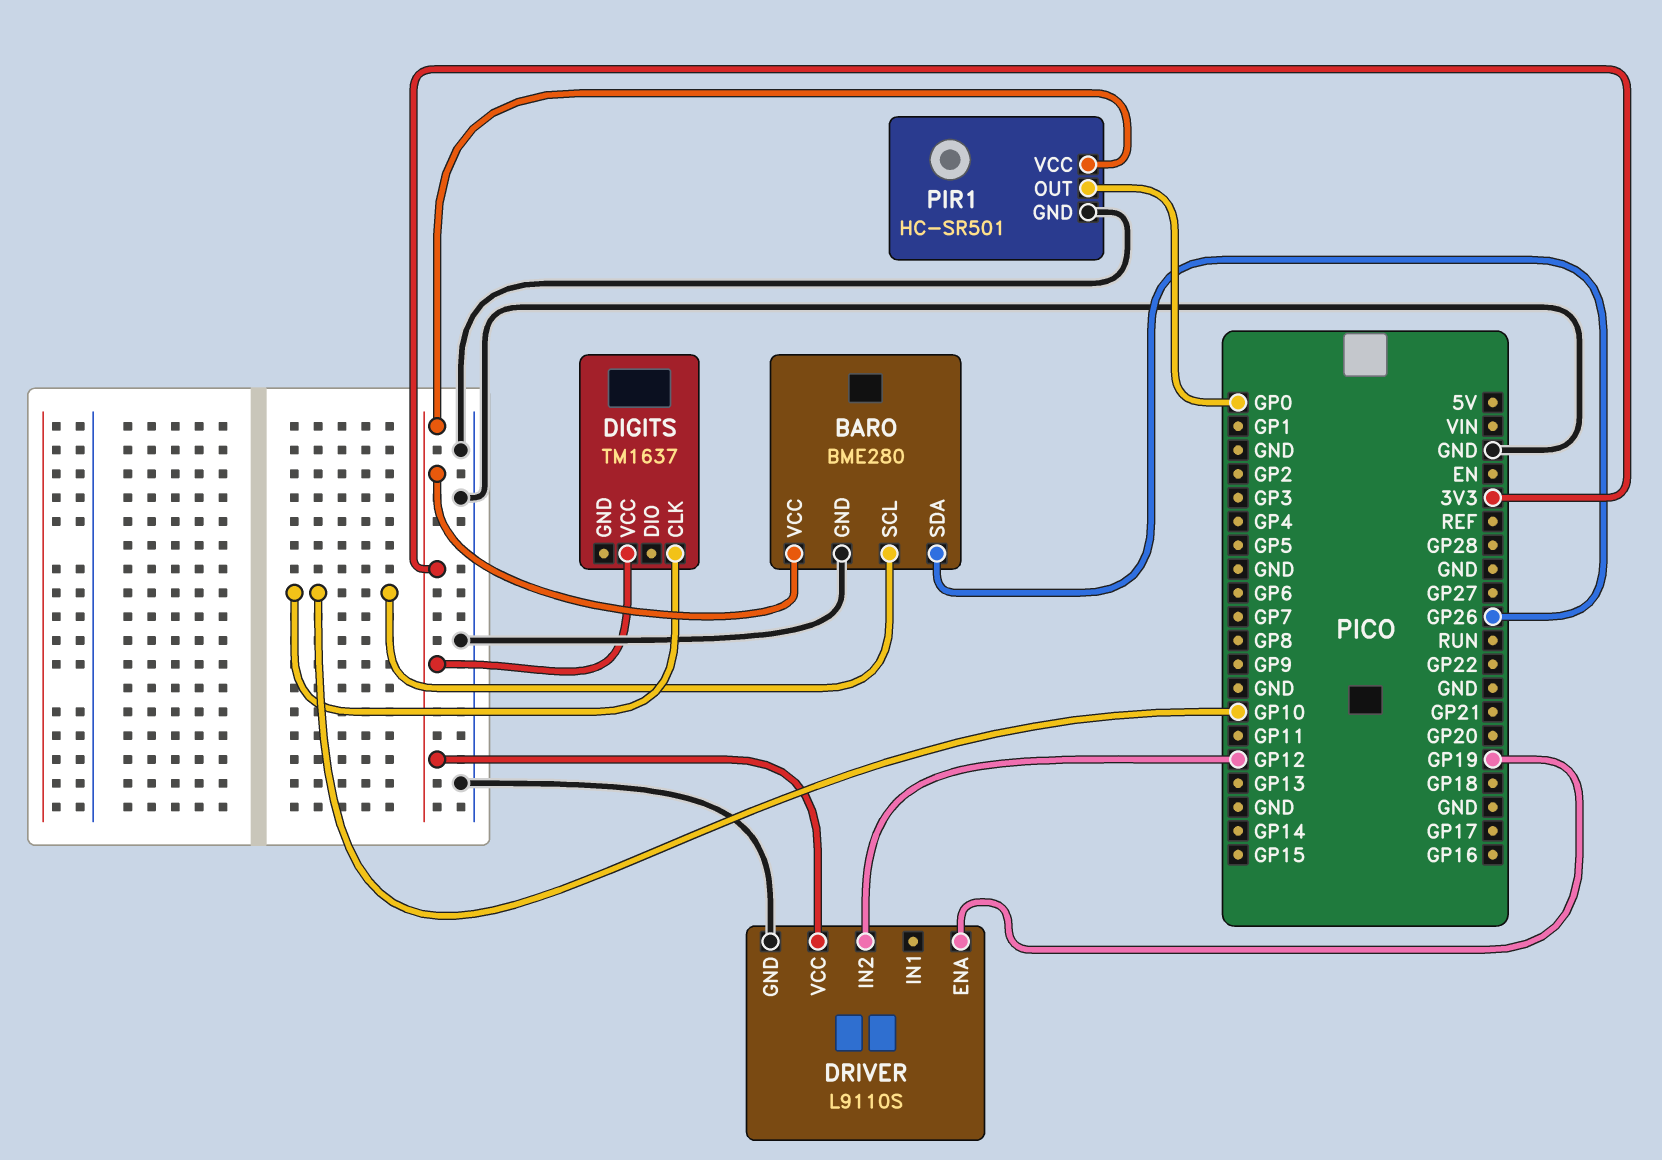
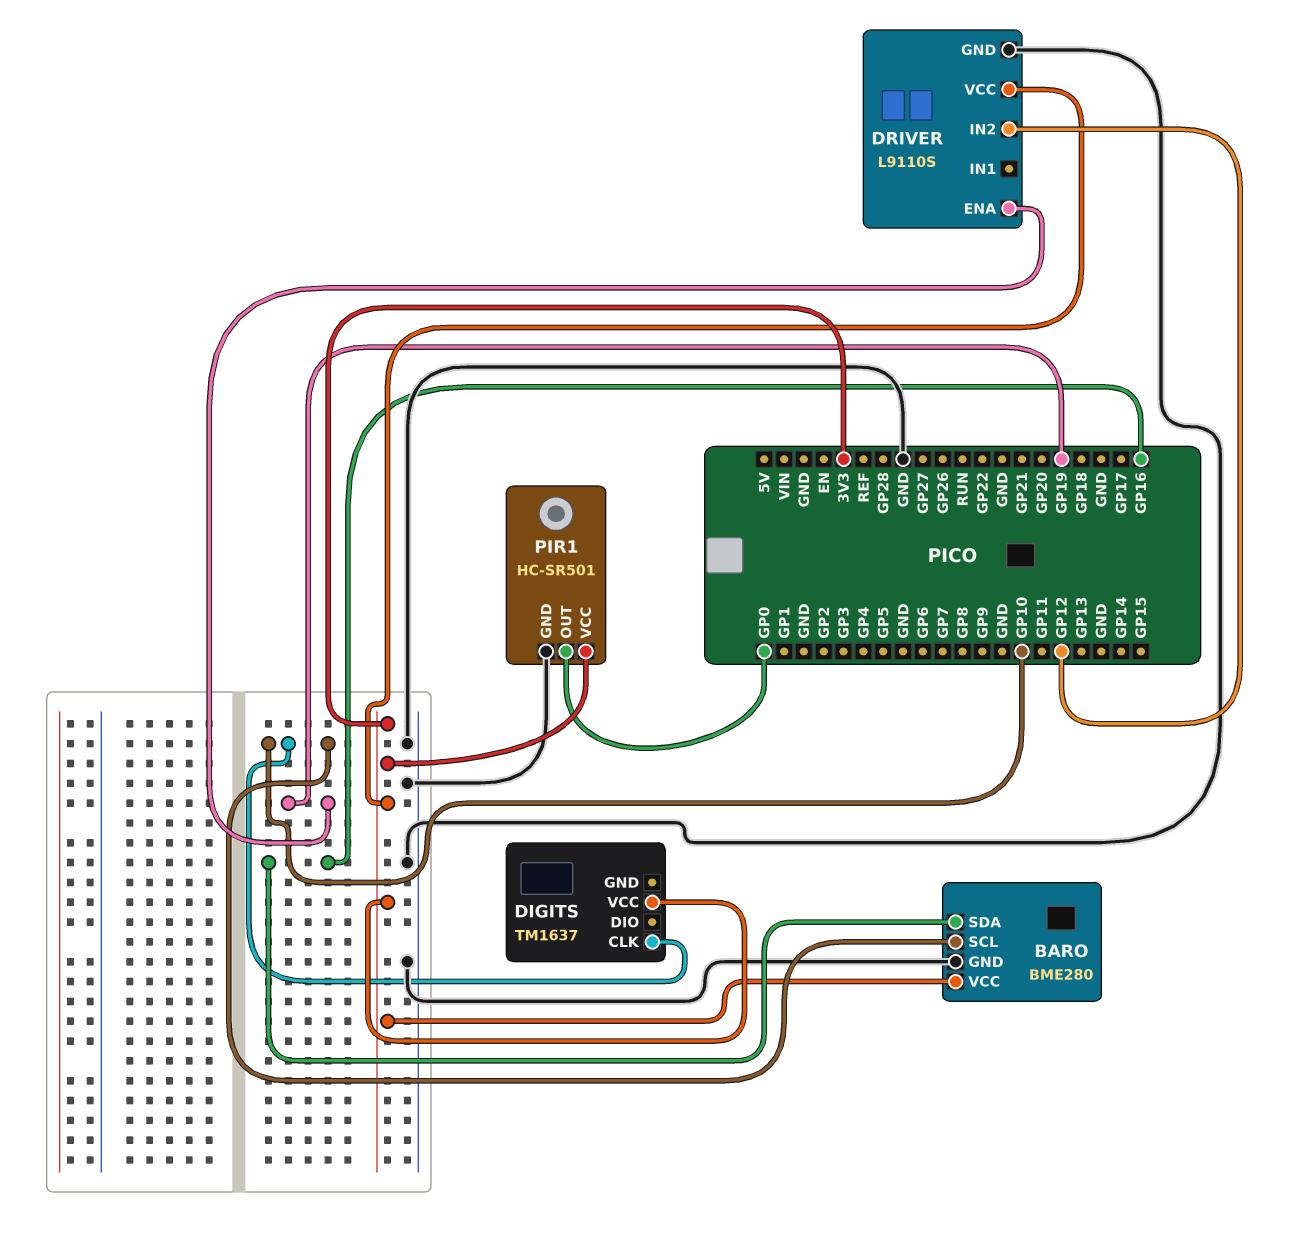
BARO pin SDA: GP26 -> GP16

